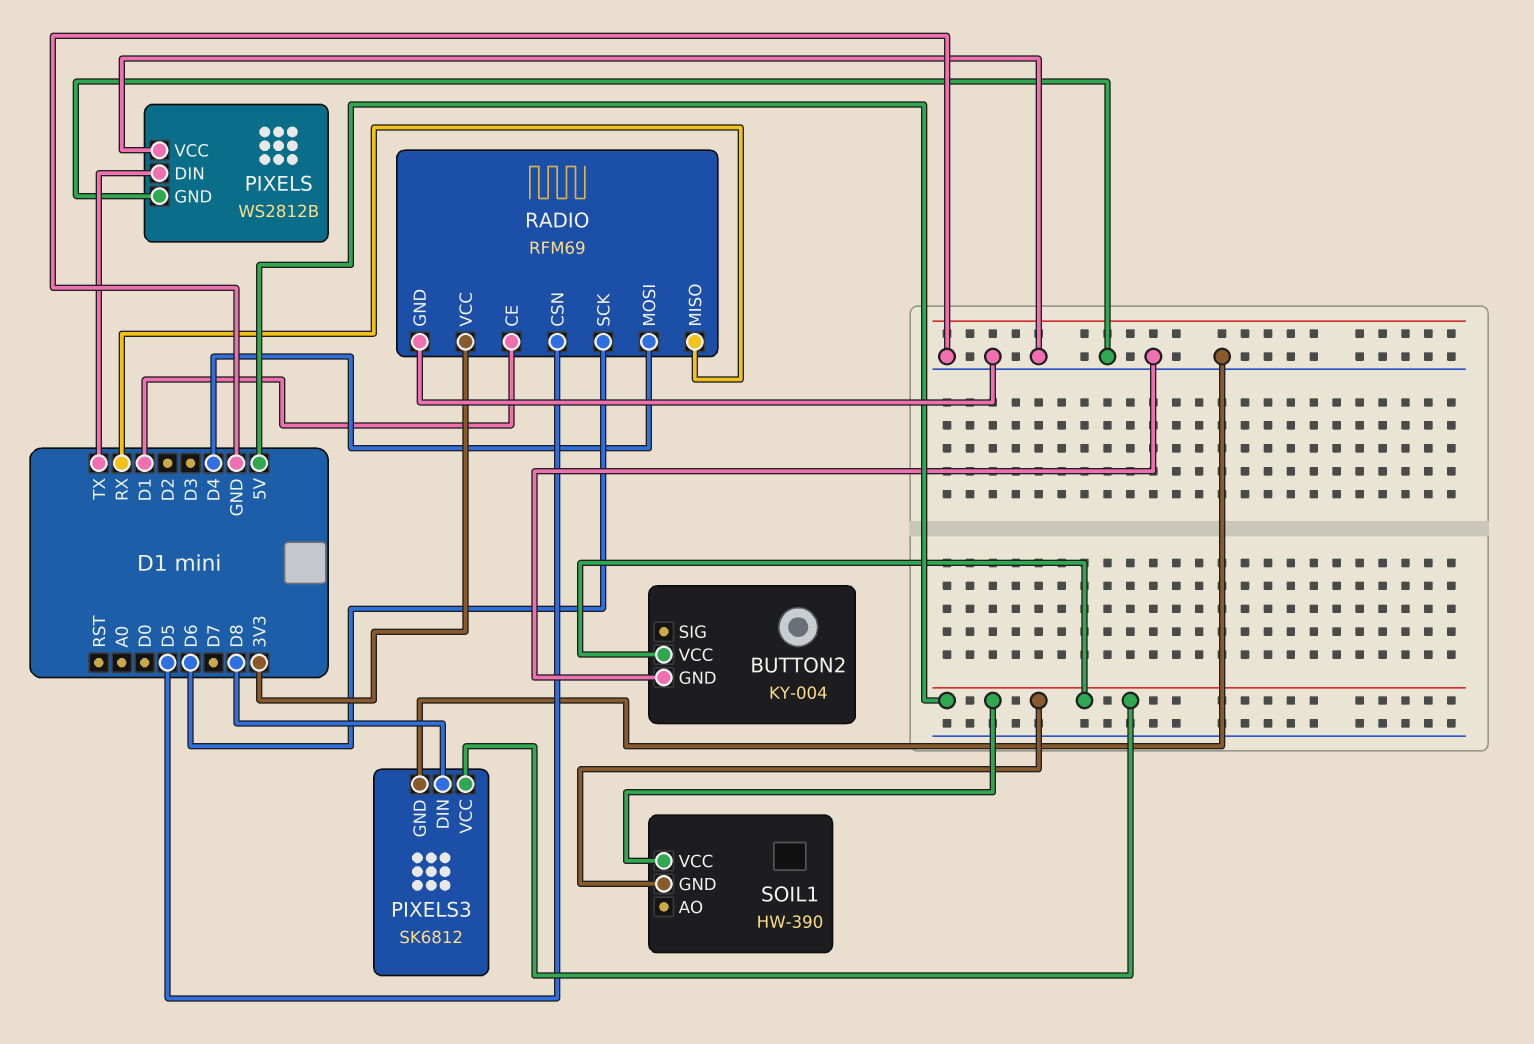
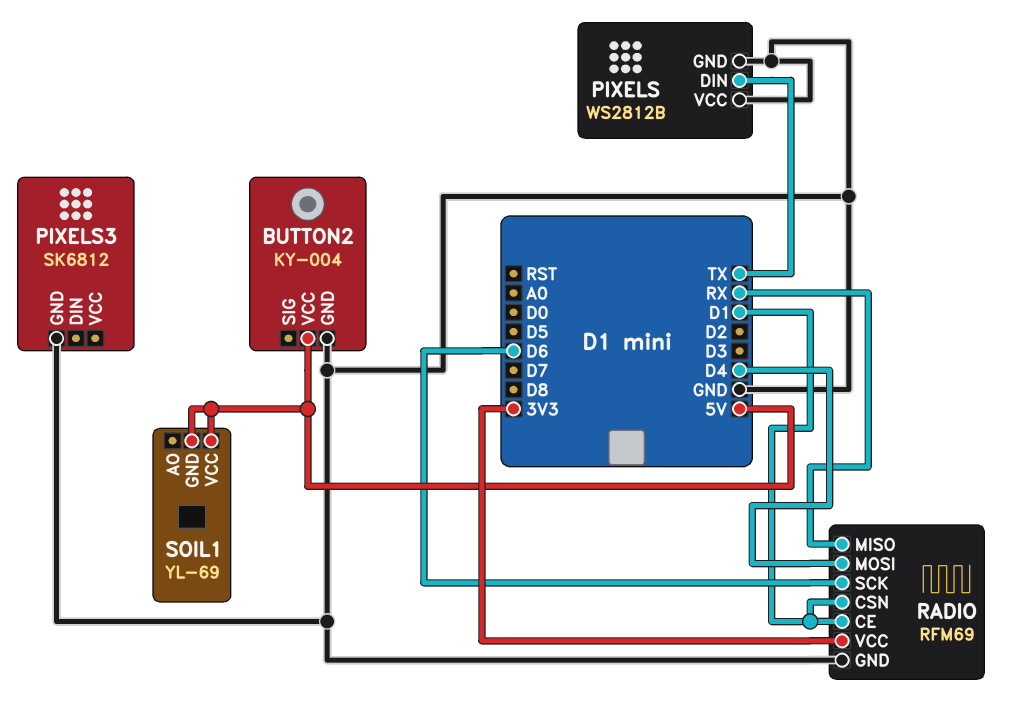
PIXELS3 pin DIN: D8 -> none
PIXELS3 pin VCC: 5V -> none
RADIO pin CSN: D5 -> D1
SOIL1: HW-390 -> YL-69

